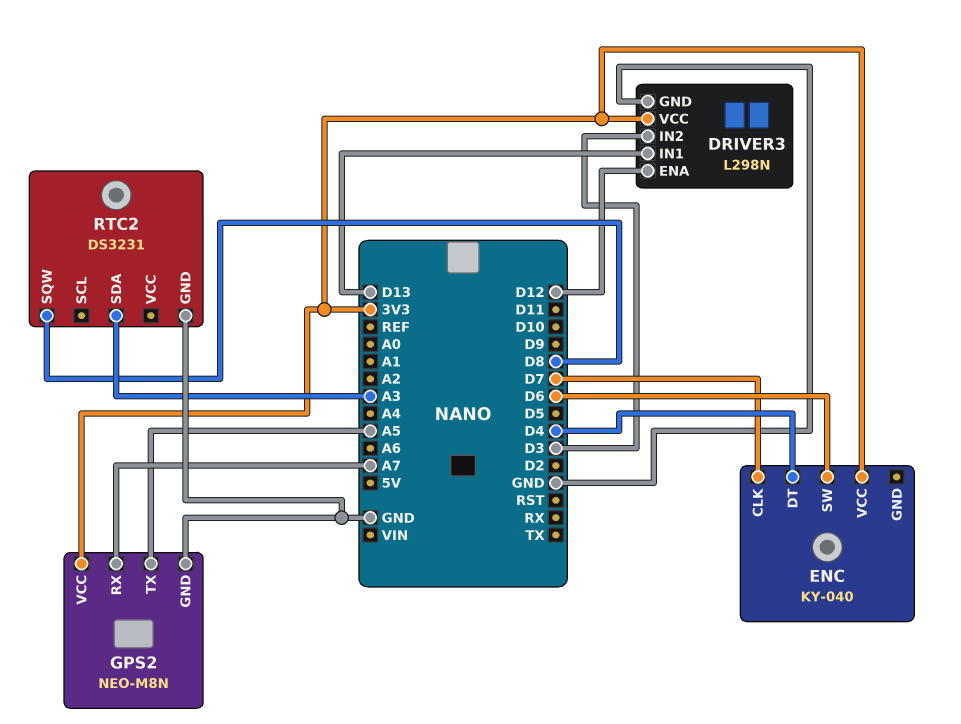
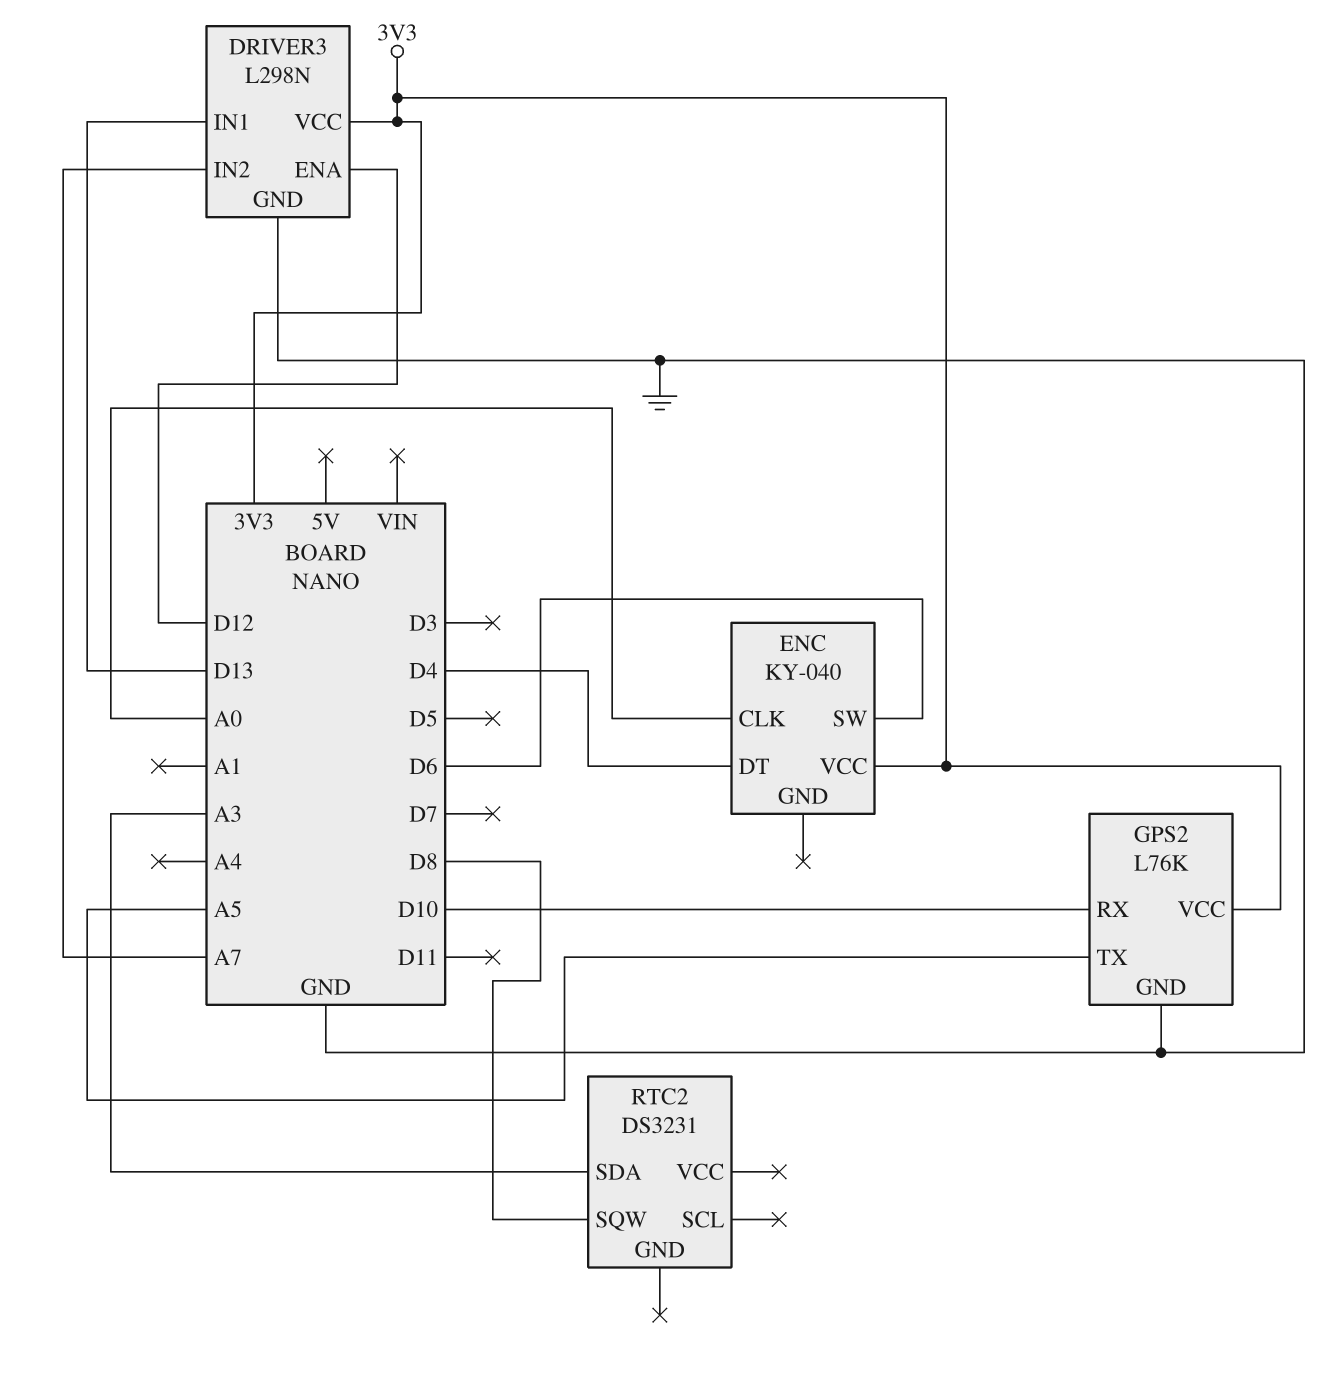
DRIVER3 pin IN2: D3 -> A7
ENC pin CLK: D7 -> A0
GPS2: NEO-M8N -> L76K
GPS2 pin RX: A7 -> D10
RTC2 pin GND: GND -> none

